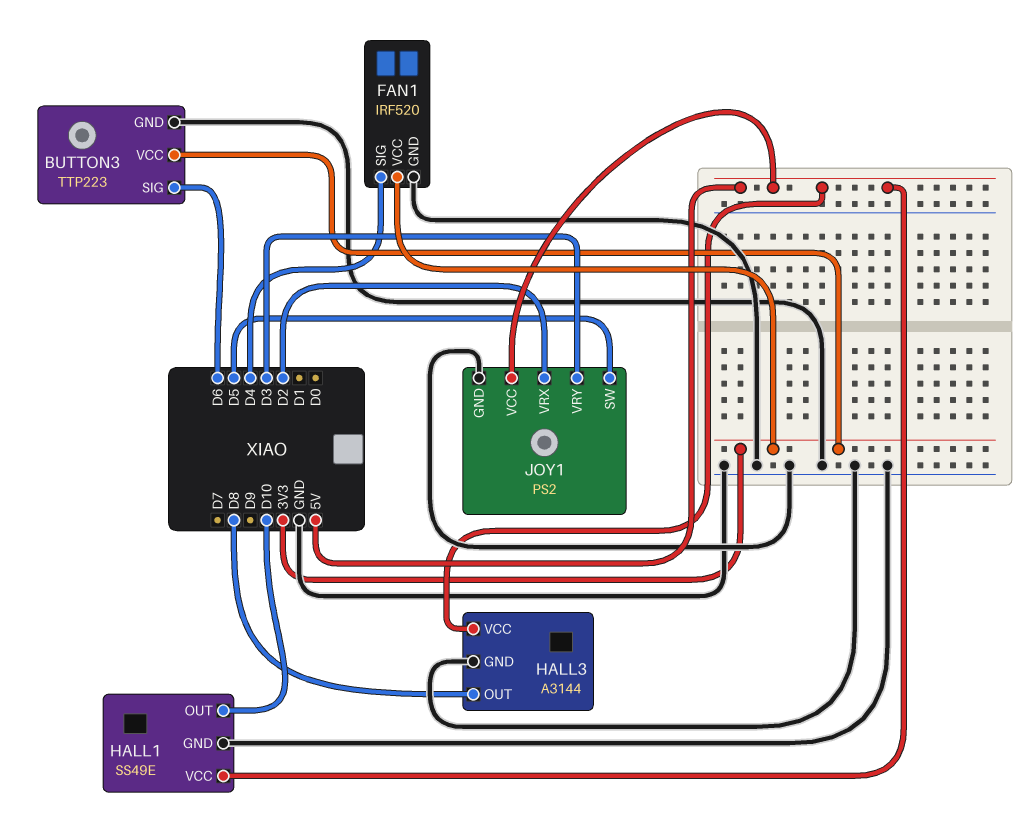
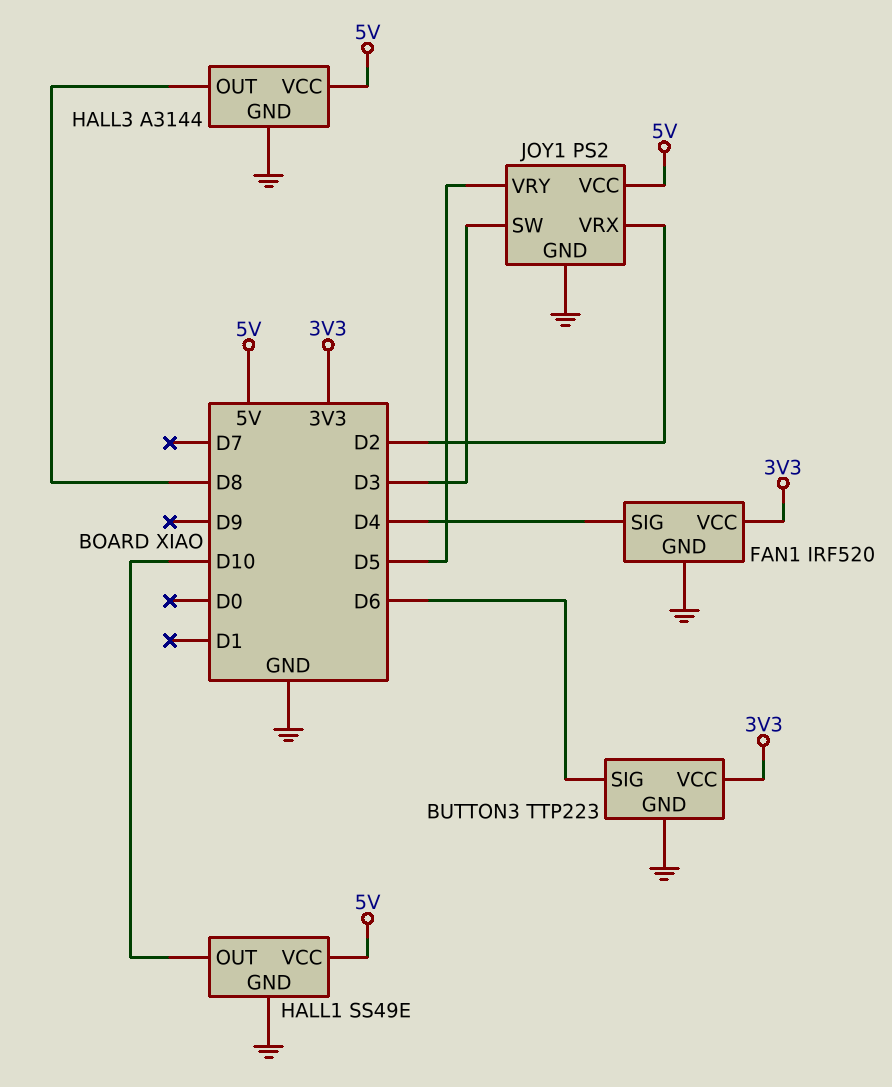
JOY1 pin SW: D5 -> D3
JOY1 pin VRY: D3 -> D5

